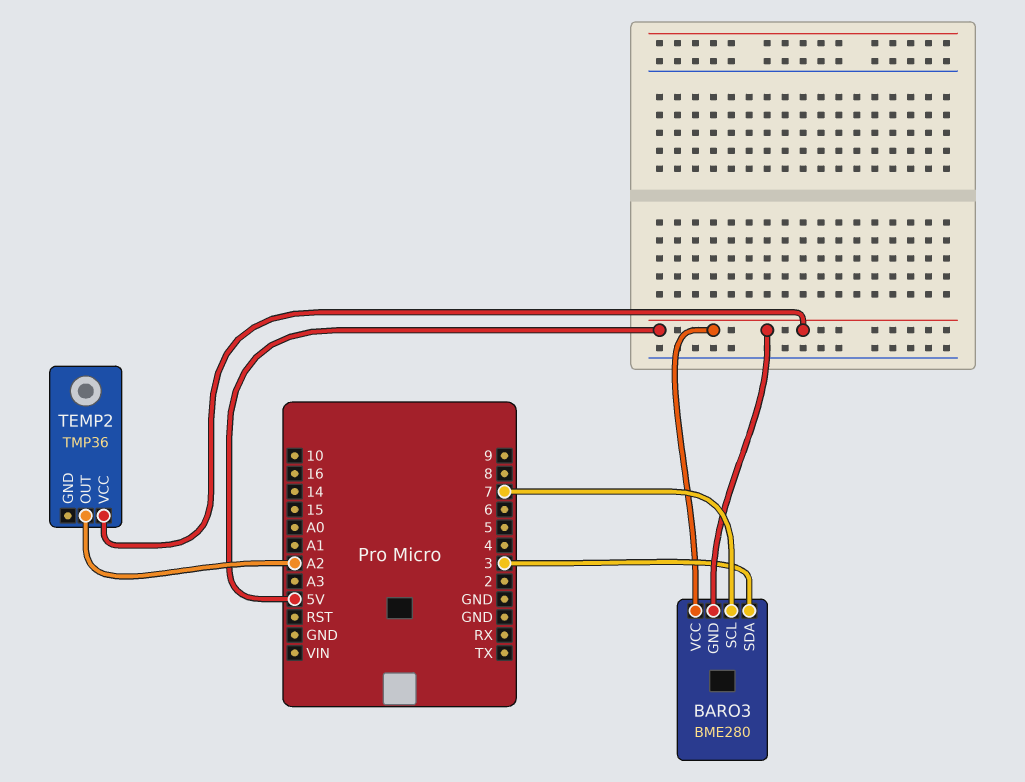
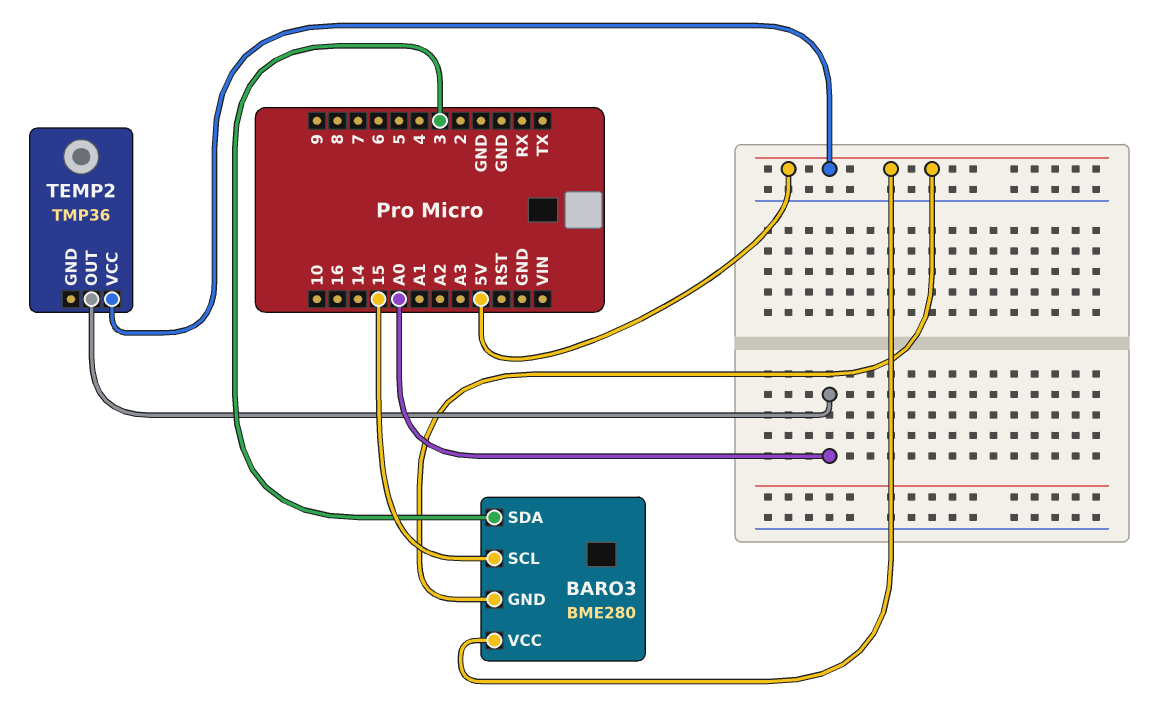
BARO3 pin SCL: 7 -> 15
TEMP2 pin OUT: A2 -> A0

